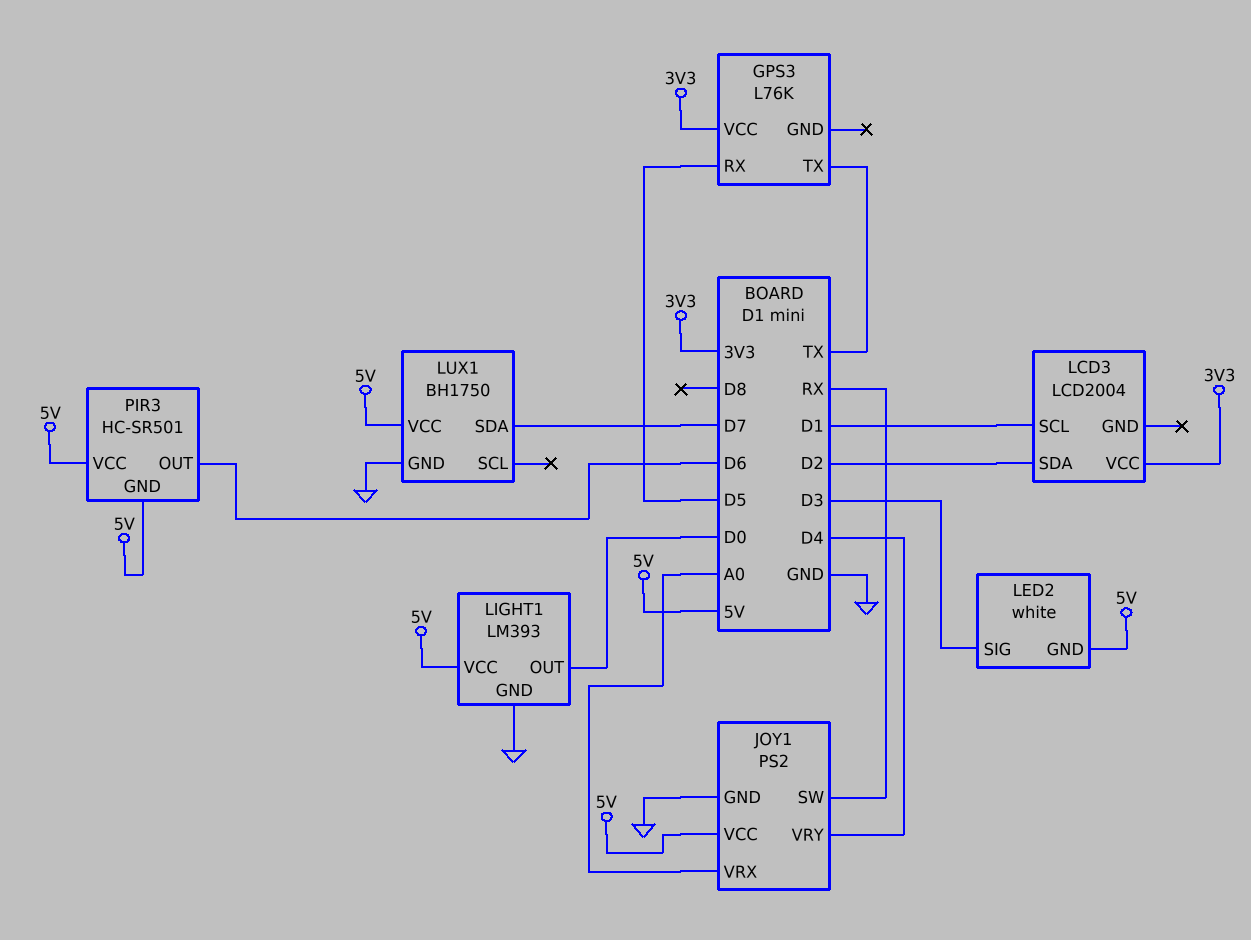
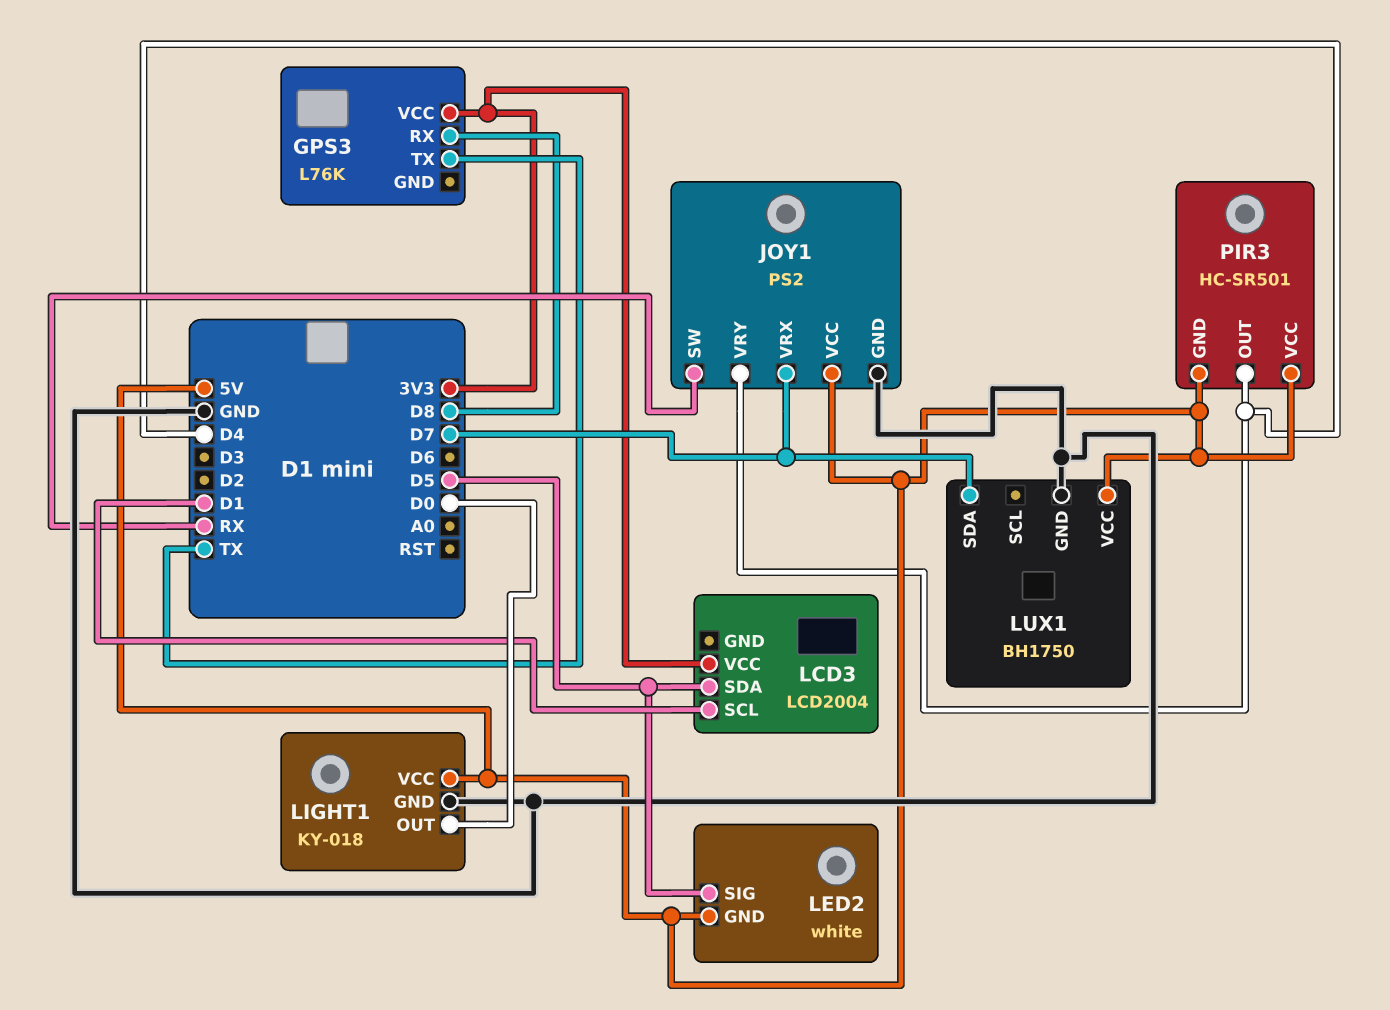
GPS3 pin RX: D5 -> D8
JOY1 pin VRX: A0 -> D7
LCD3 pin SDA: D2 -> D5
LED2 pin SIG: D3 -> D5
LIGHT1: LM393 -> KY-018
PIR3 pin OUT: D6 -> D4

